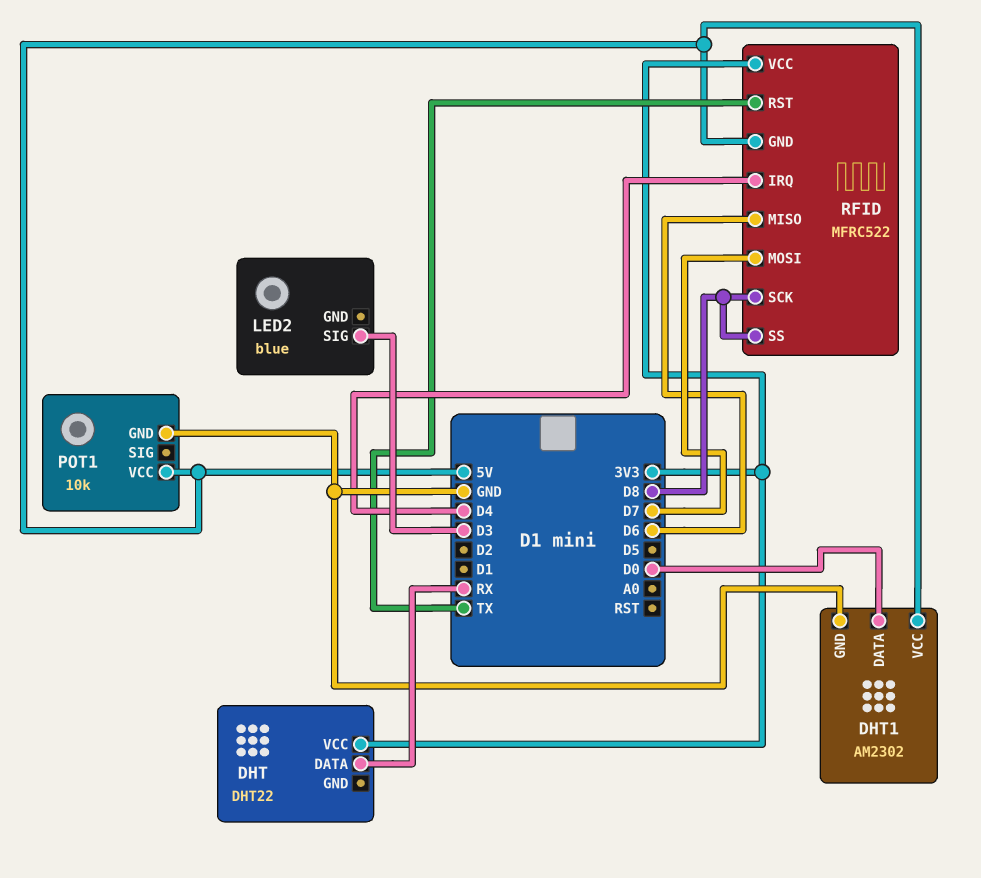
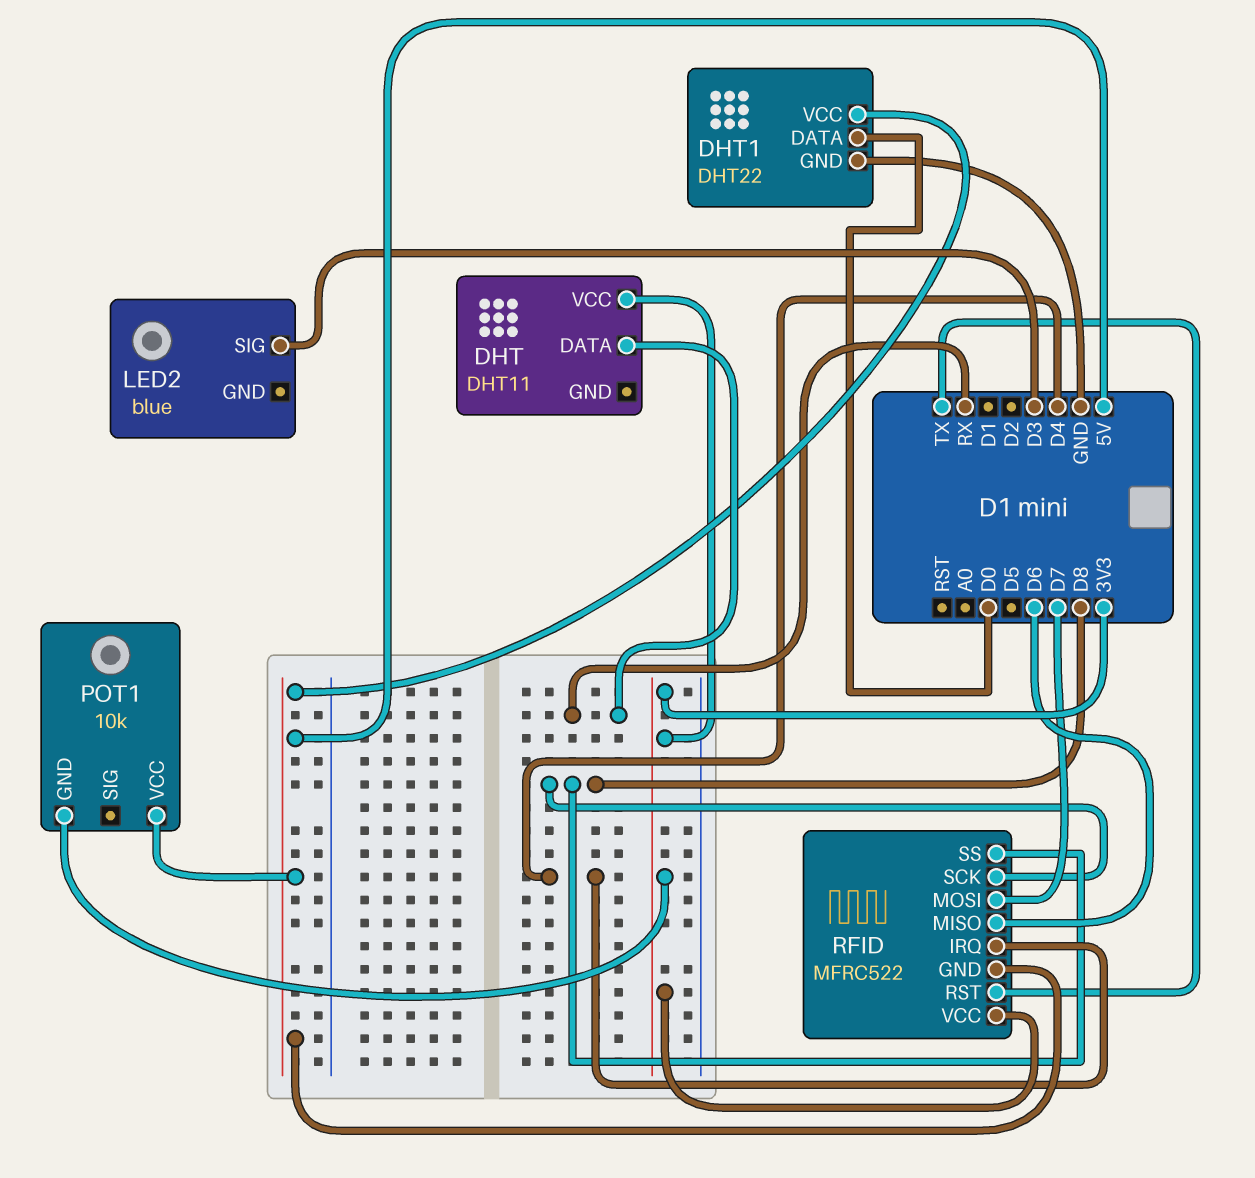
DHT: DHT22 -> DHT11
DHT1: AM2302 -> DHT22
POT1 pin GND: GND -> 3V3

